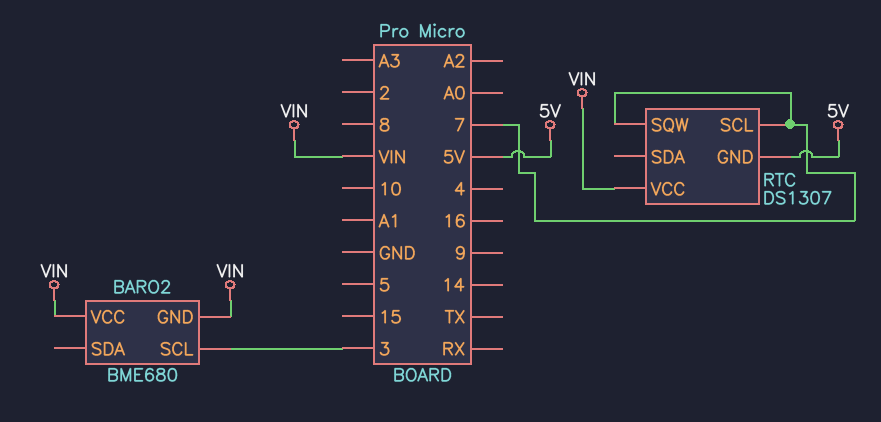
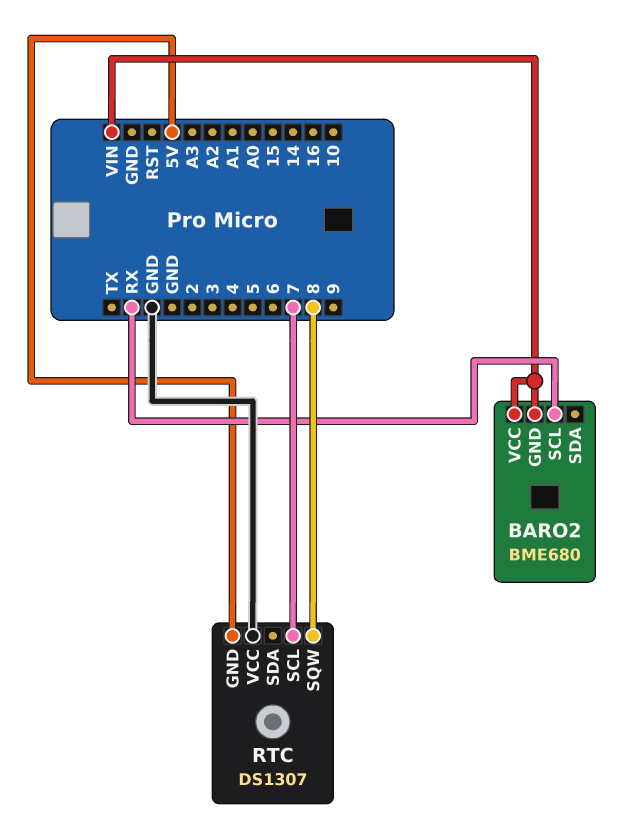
BARO2 pin SCL: 3 -> RX
RTC pin SQW: 7 -> 8
RTC pin VCC: VIN -> GND

